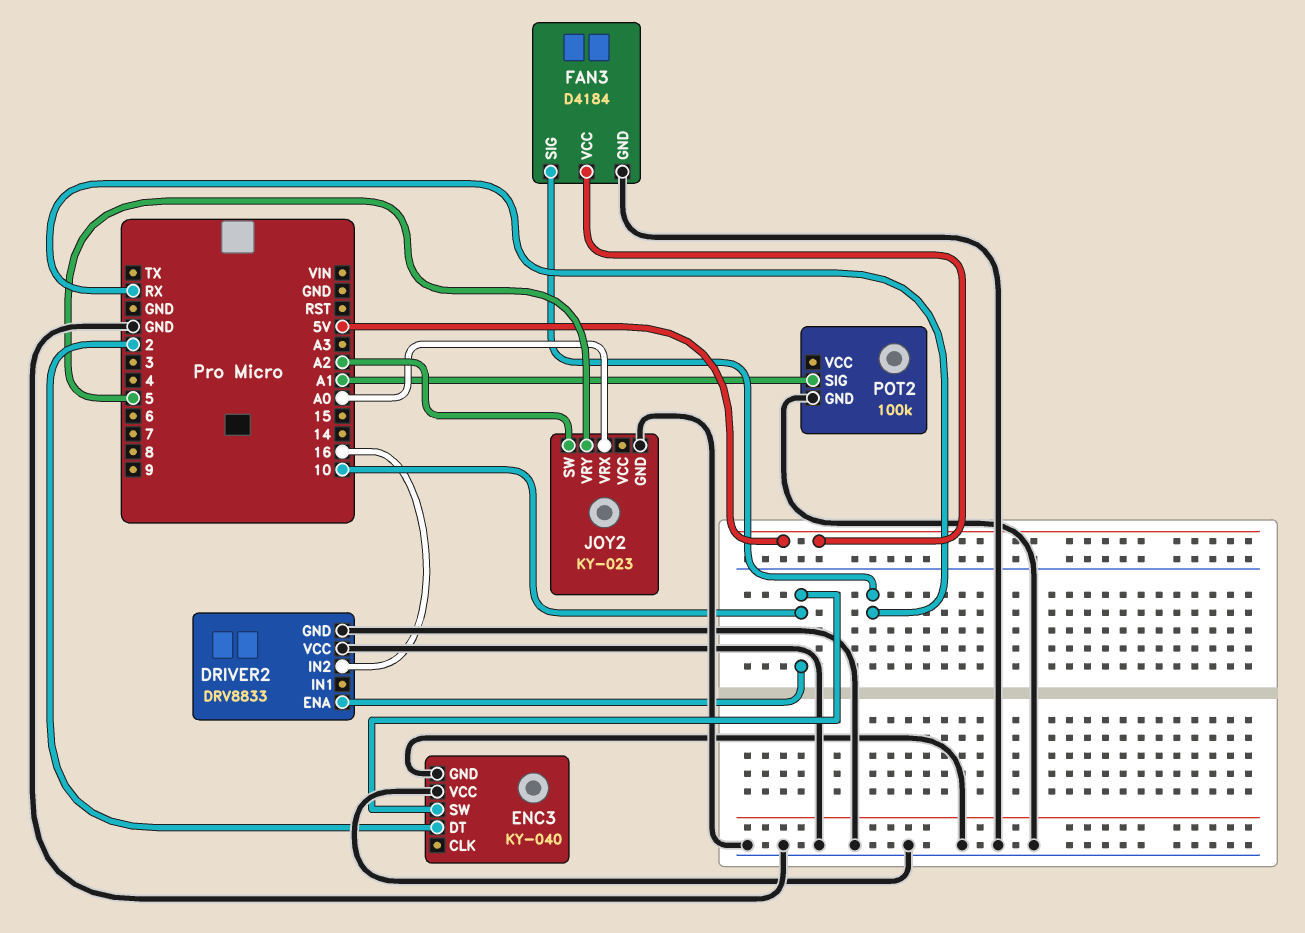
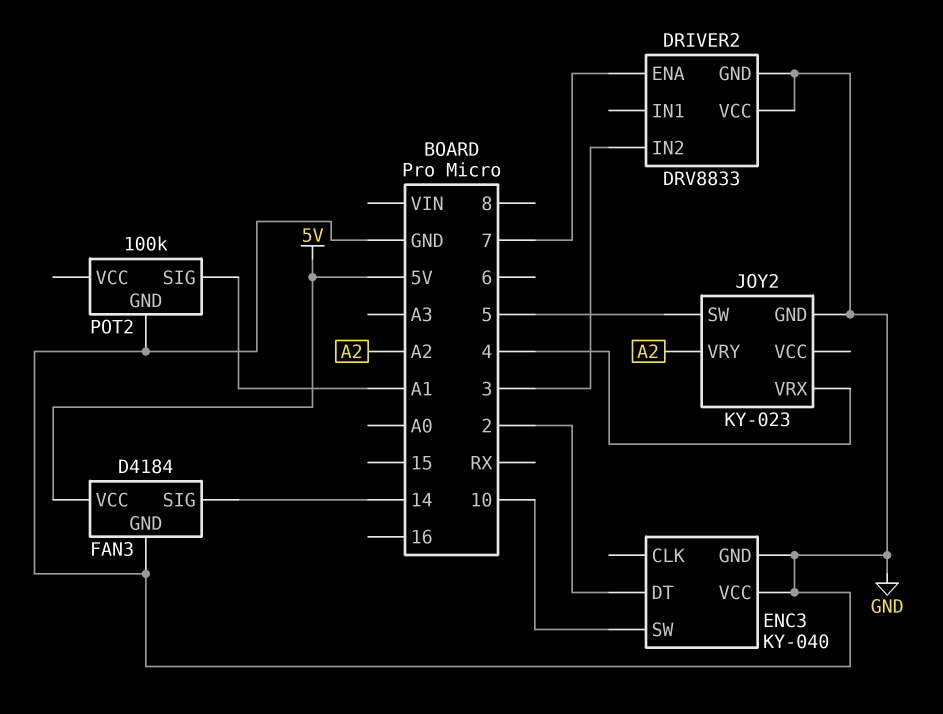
DRIVER2 pin ENA: 10 -> 7
DRIVER2 pin IN2: 16 -> 3
FAN3 pin SIG: RX -> 14
JOY2 pin SW: A2 -> 5
JOY2 pin VRX: A0 -> 4
JOY2 pin VRY: 5 -> A2

